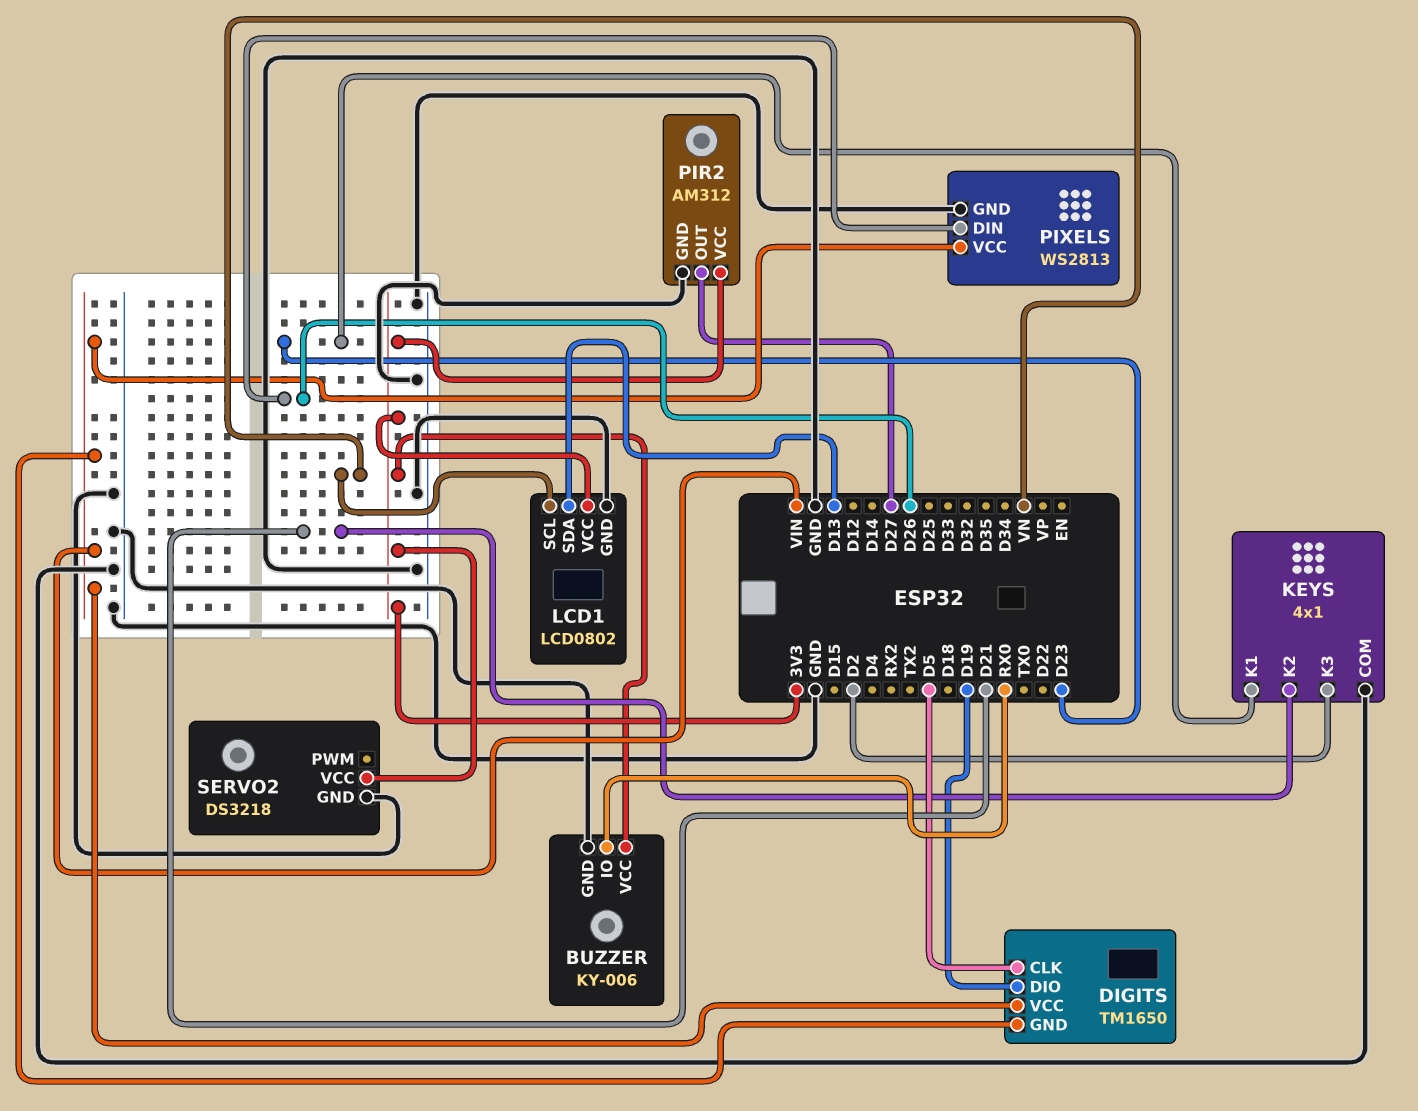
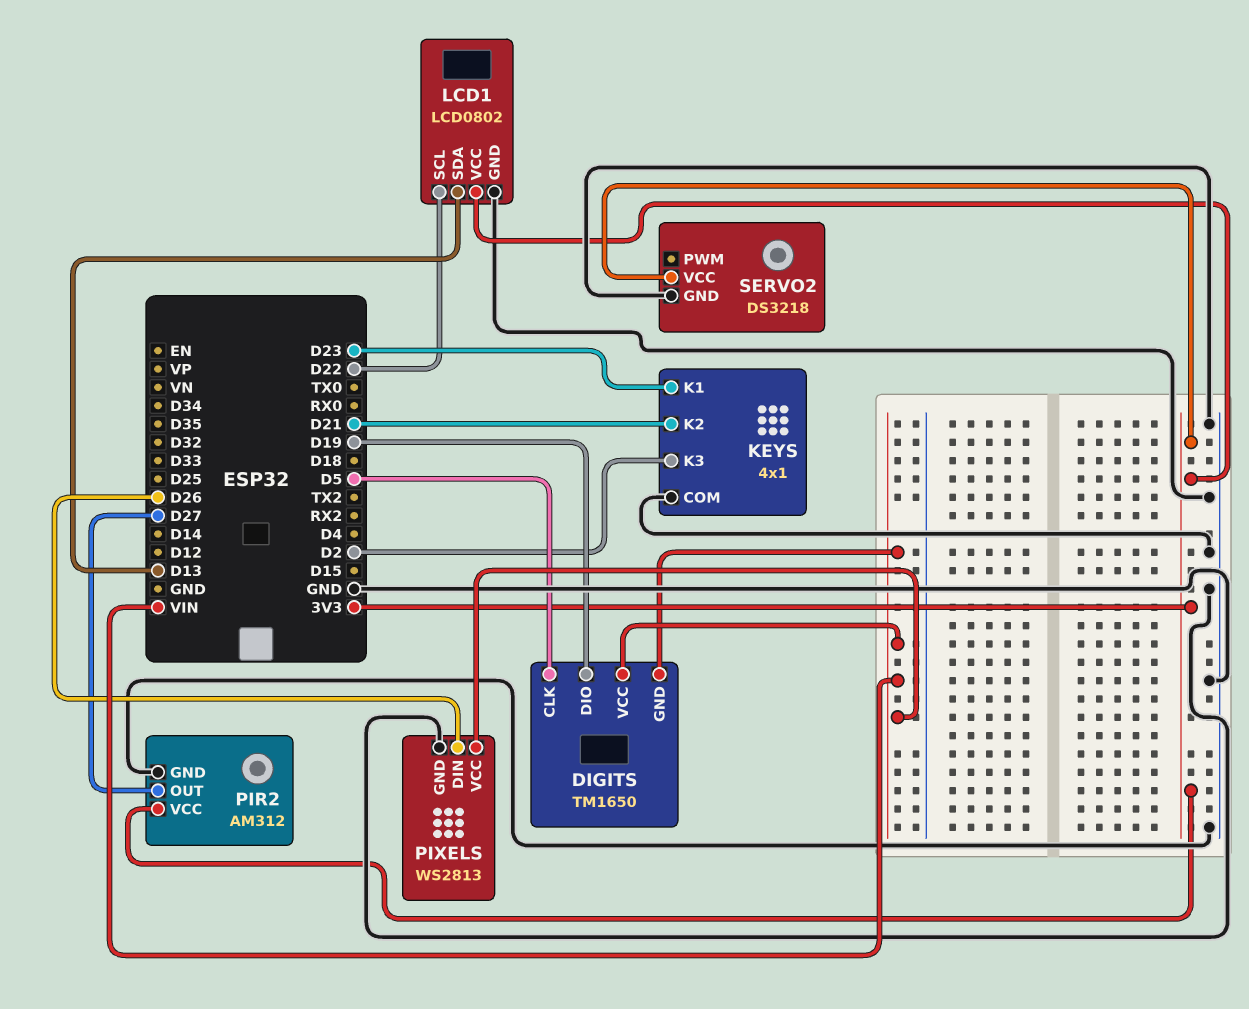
BUZZER: KY-006 -> none
BUZZER pin GND: GND -> none
BUZZER pin IO: RX0 -> none
BUZZER pin VCC: 3V3 -> none
LCD1 pin SCL: VN -> D22

